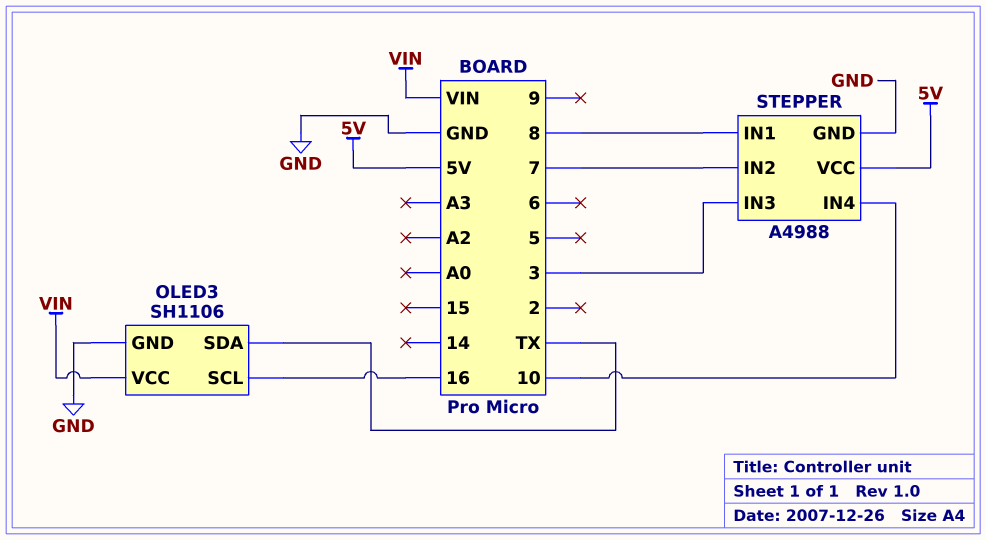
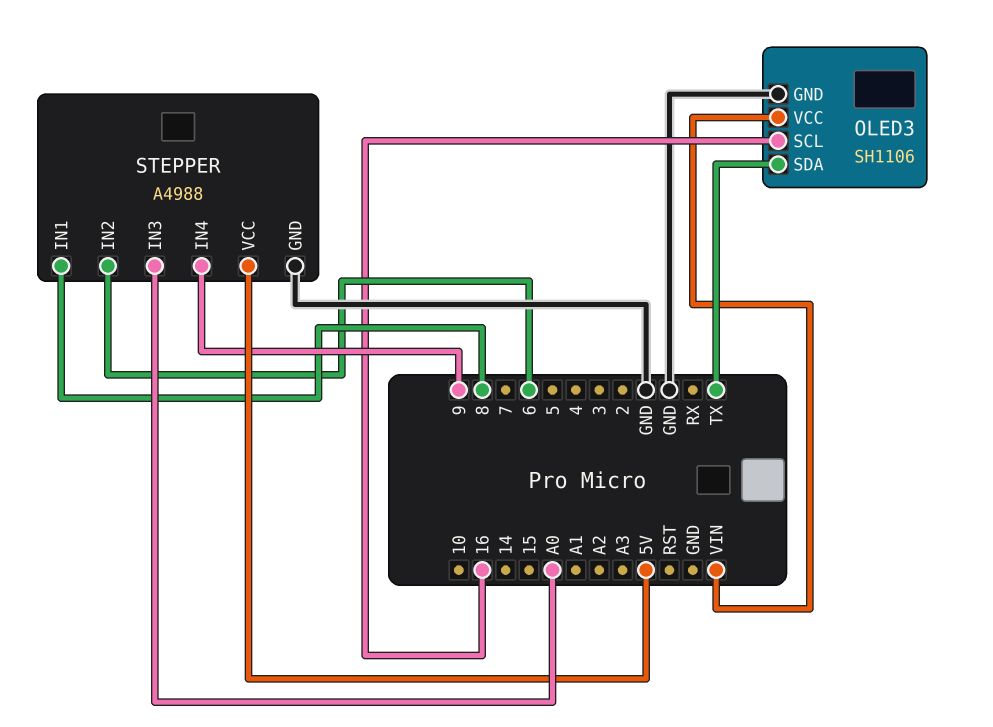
STEPPER pin IN2: 7 -> 6
STEPPER pin IN3: 3 -> A0
STEPPER pin IN4: 10 -> 9

